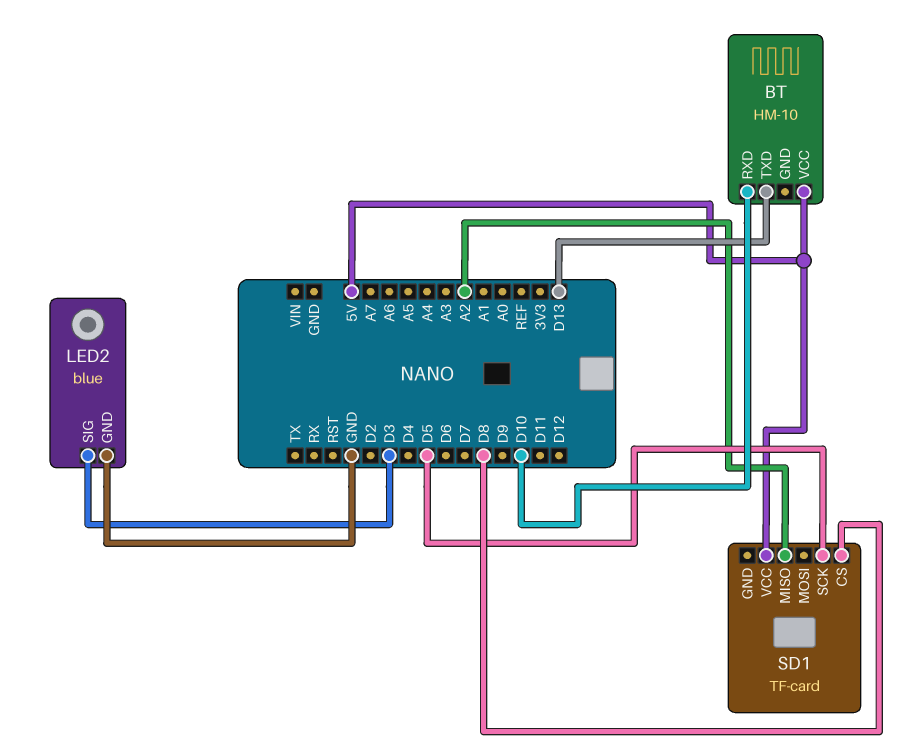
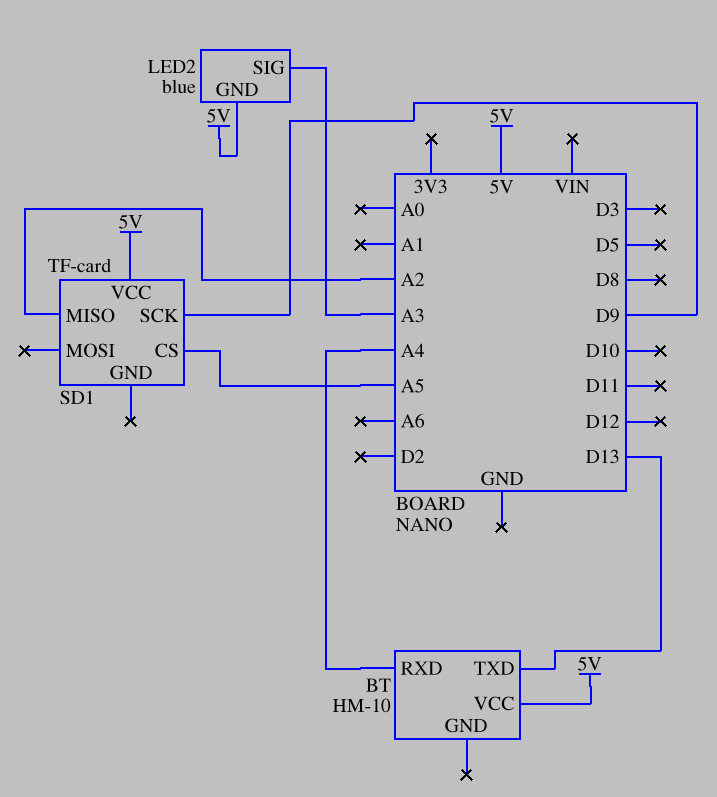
BT pin RXD: D10 -> A4
LED2 pin GND: GND -> 5V
LED2 pin SIG: D3 -> A3
SD1 pin CS: D8 -> A5
SD1 pin SCK: D5 -> D9

